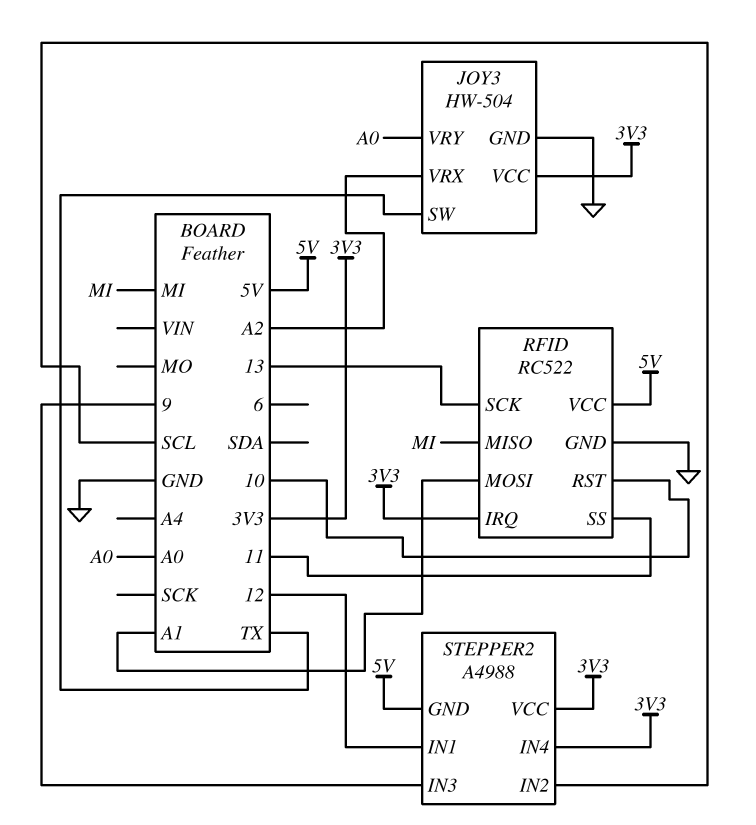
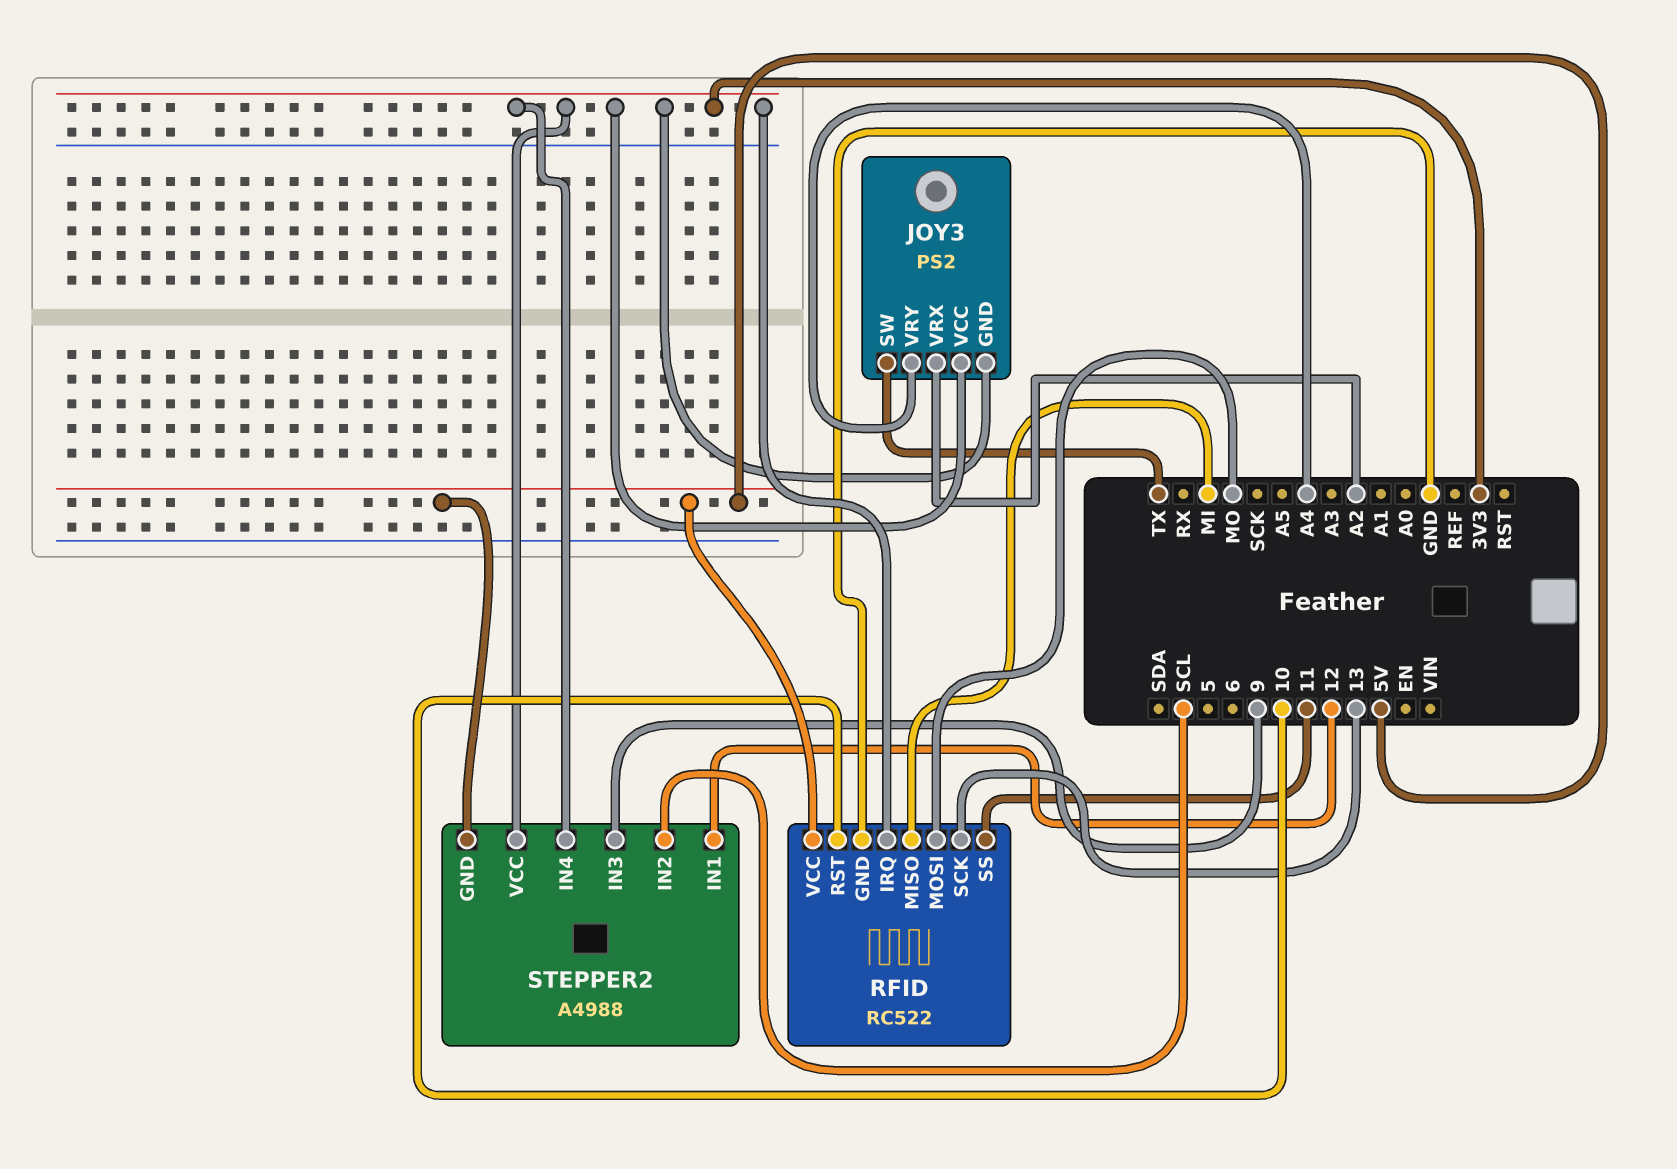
JOY3: HW-504 -> PS2
JOY3 pin GND: GND -> 3V3
JOY3 pin VRY: A0 -> A4
RFID pin MOSI: A1 -> MO

